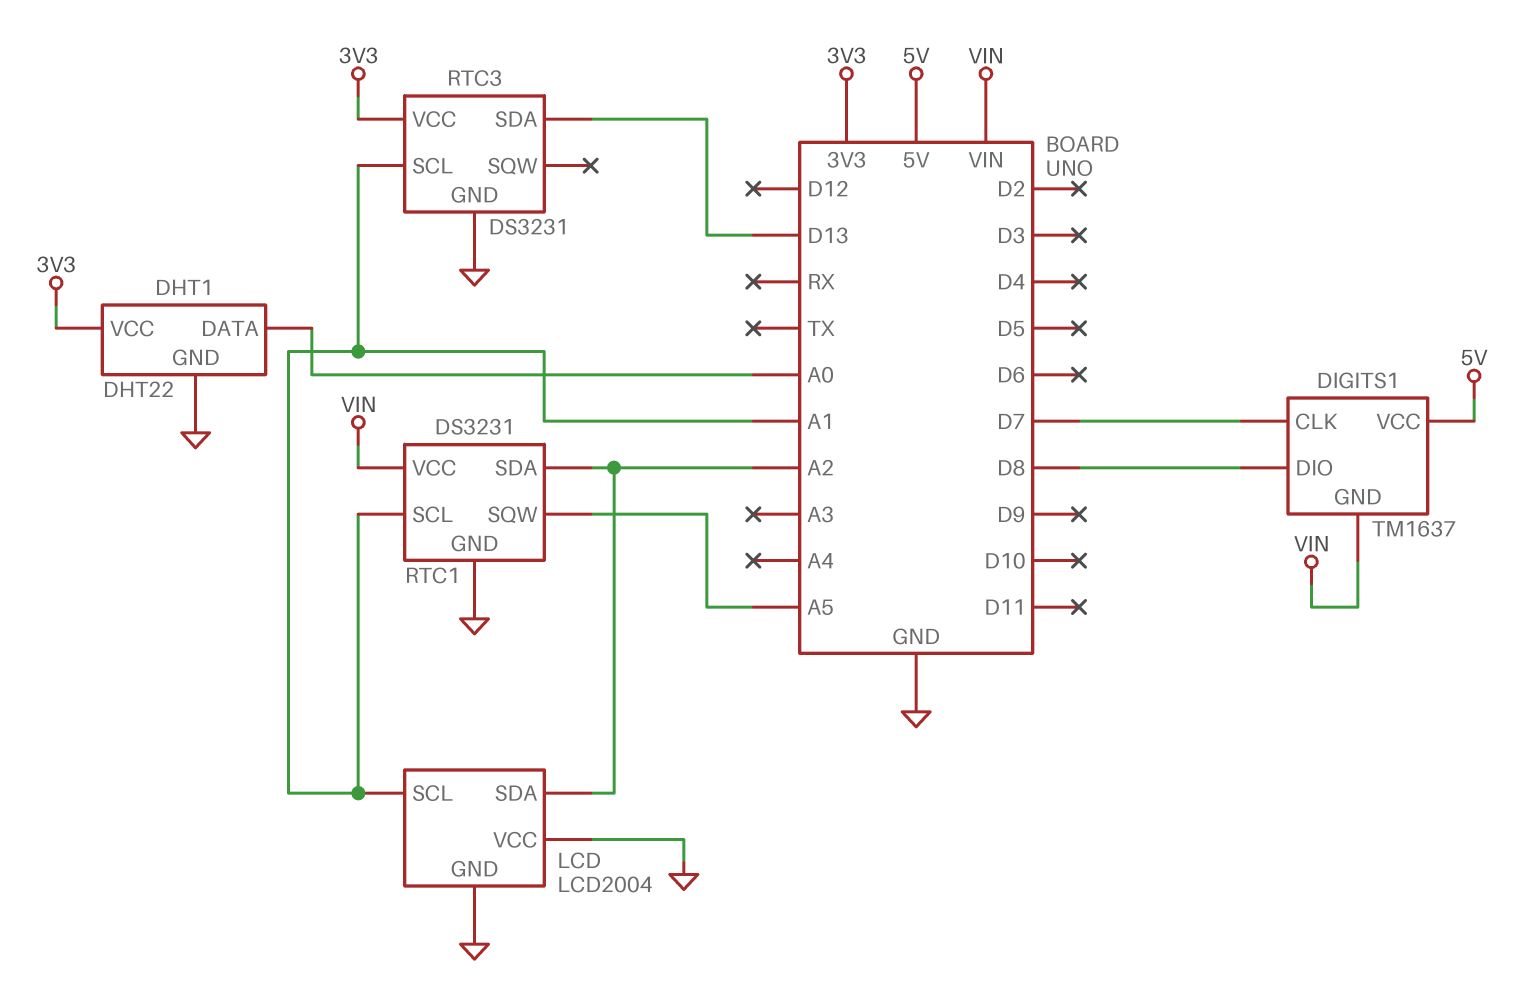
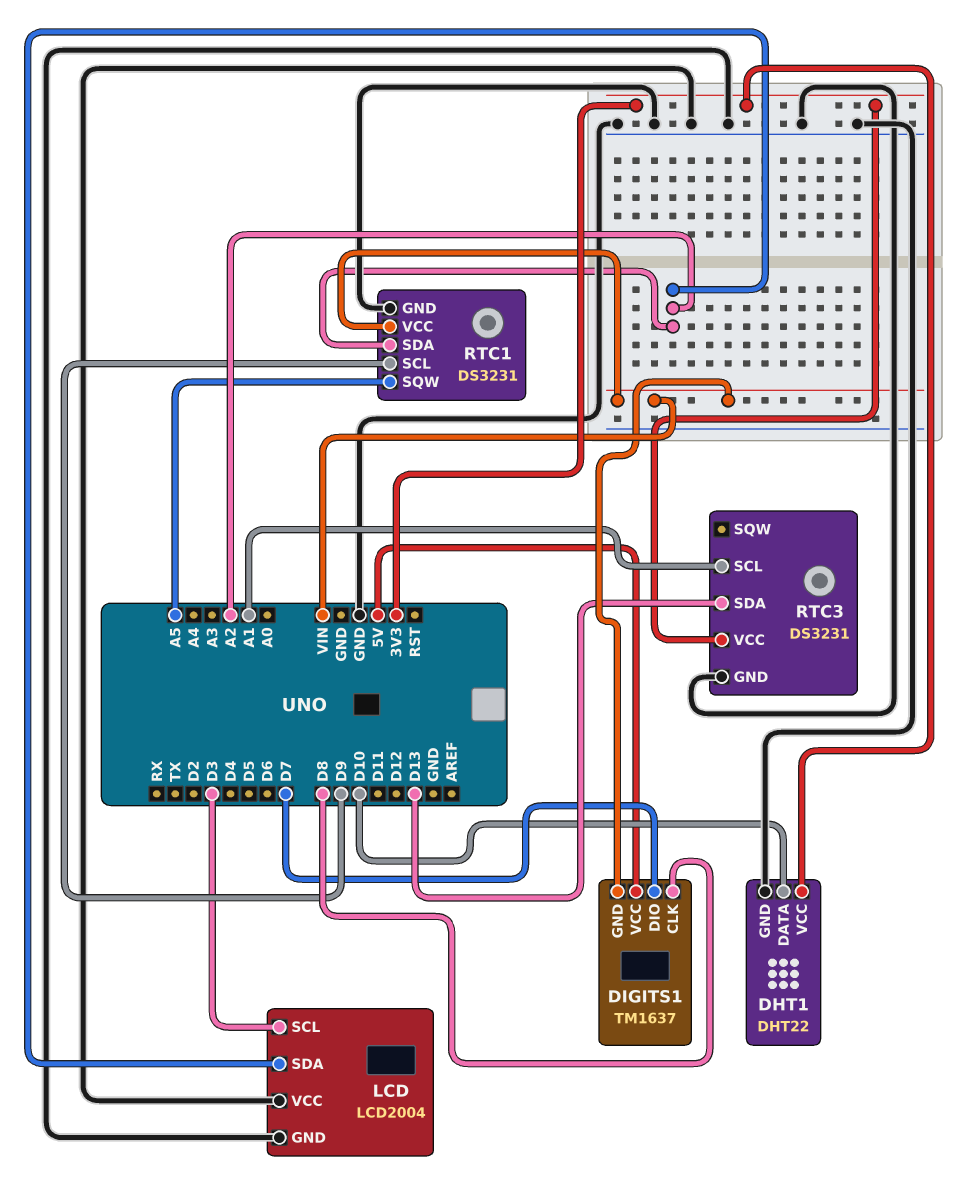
DHT1 pin DATA: A0 -> D10
DIGITS1 pin CLK: D7 -> D8
DIGITS1 pin DIO: D8 -> D7
LCD pin SCL: A1 -> D3
RTC1 pin SCL: A1 -> D9

